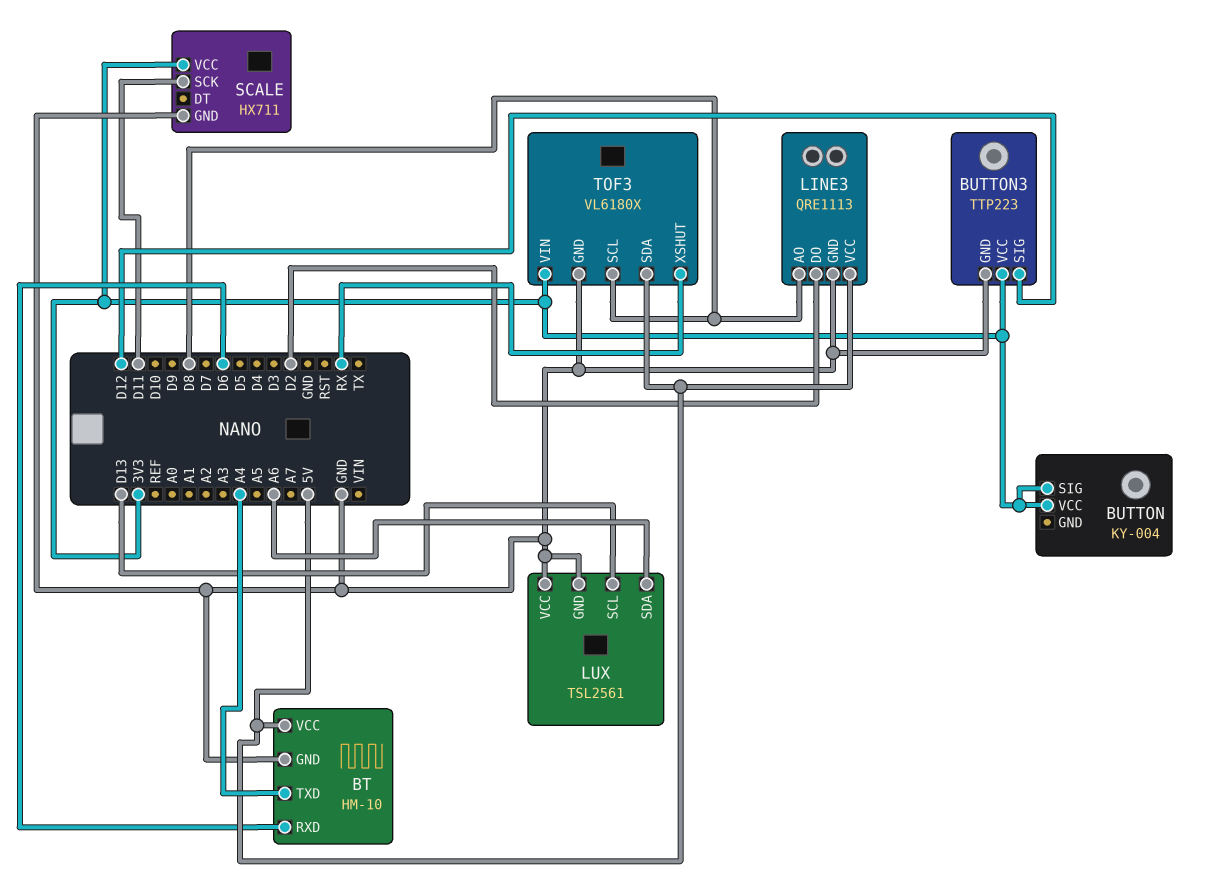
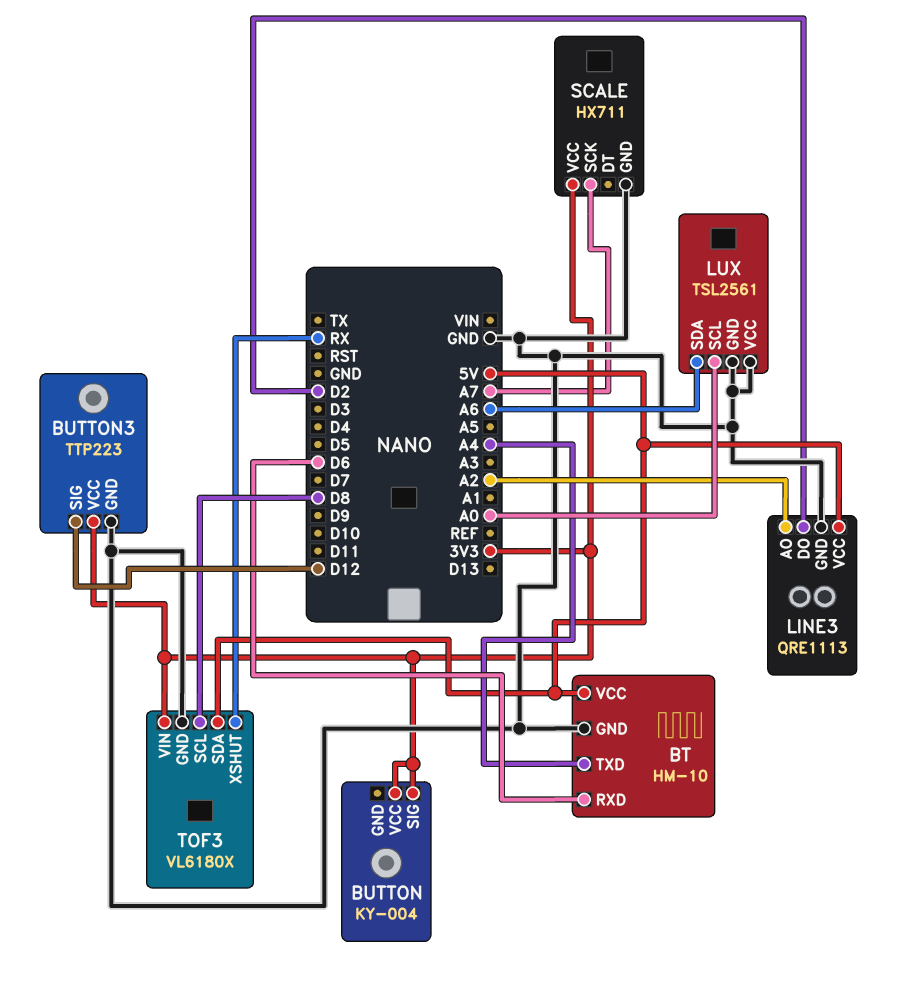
LINE3 pin AO: D8 -> A2
LUX pin SCL: D13 -> A0
SCALE pin SCK: D11 -> A7

